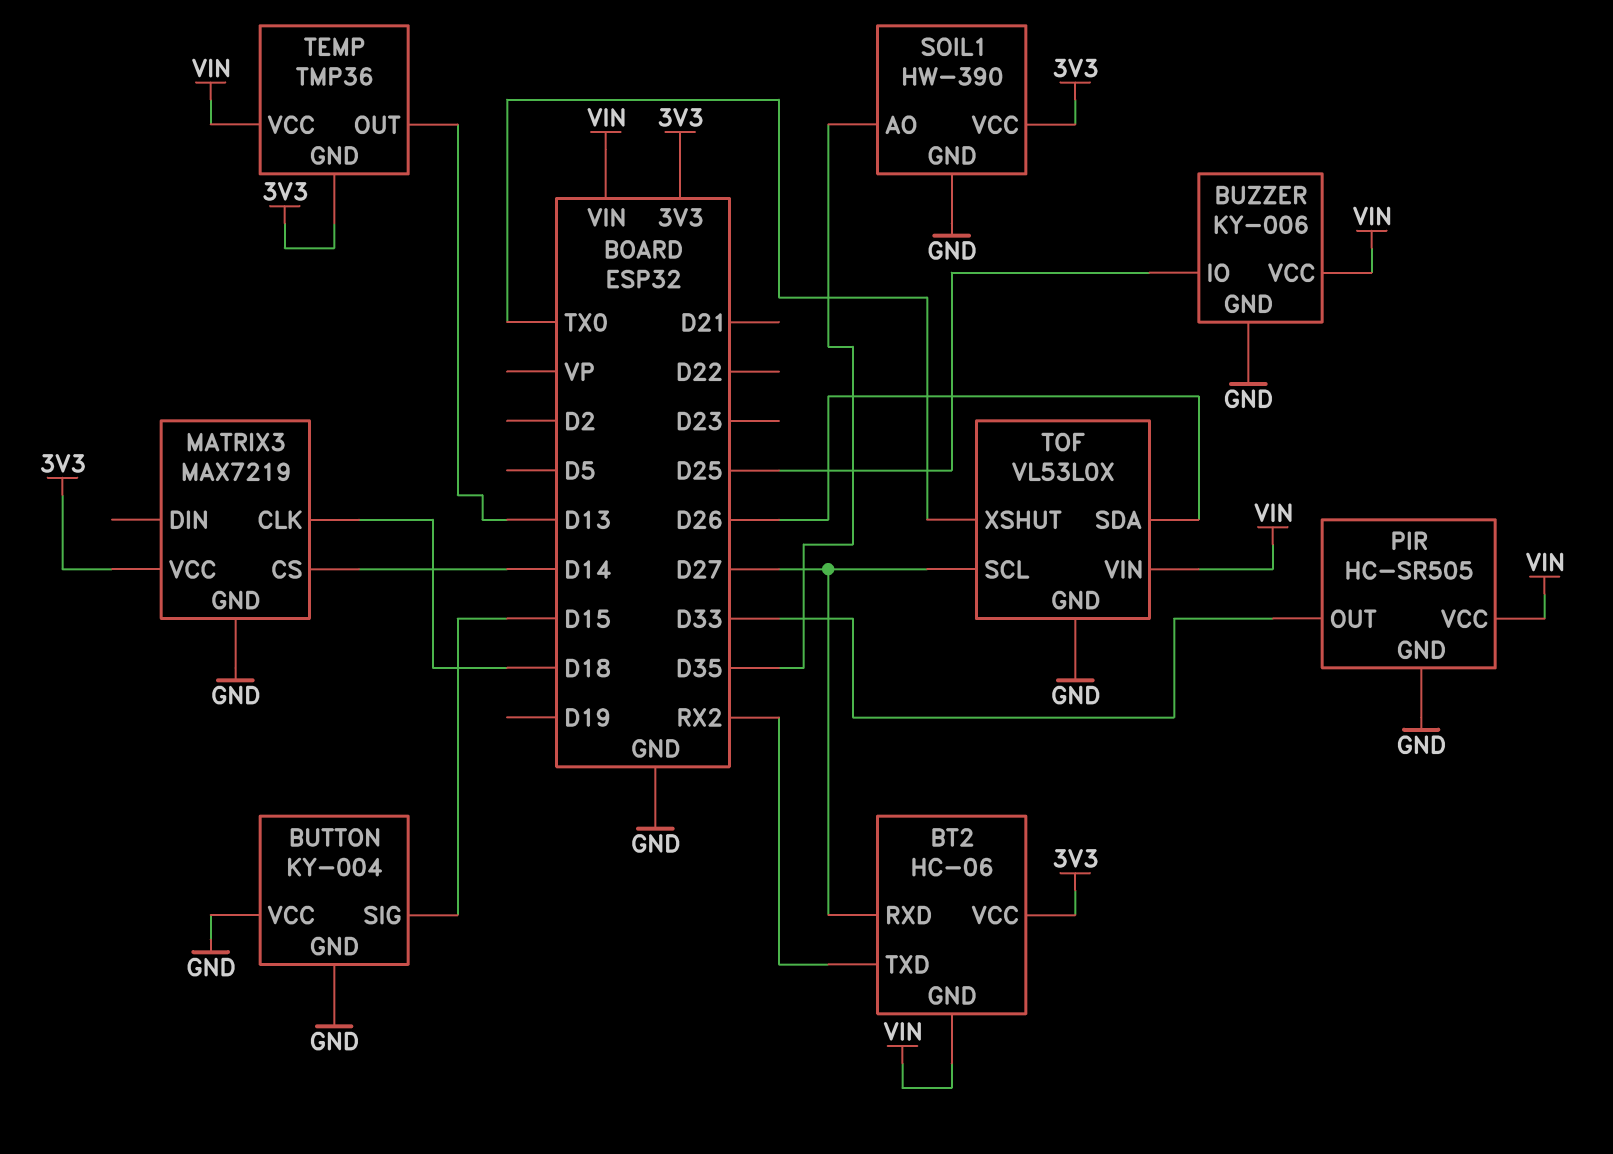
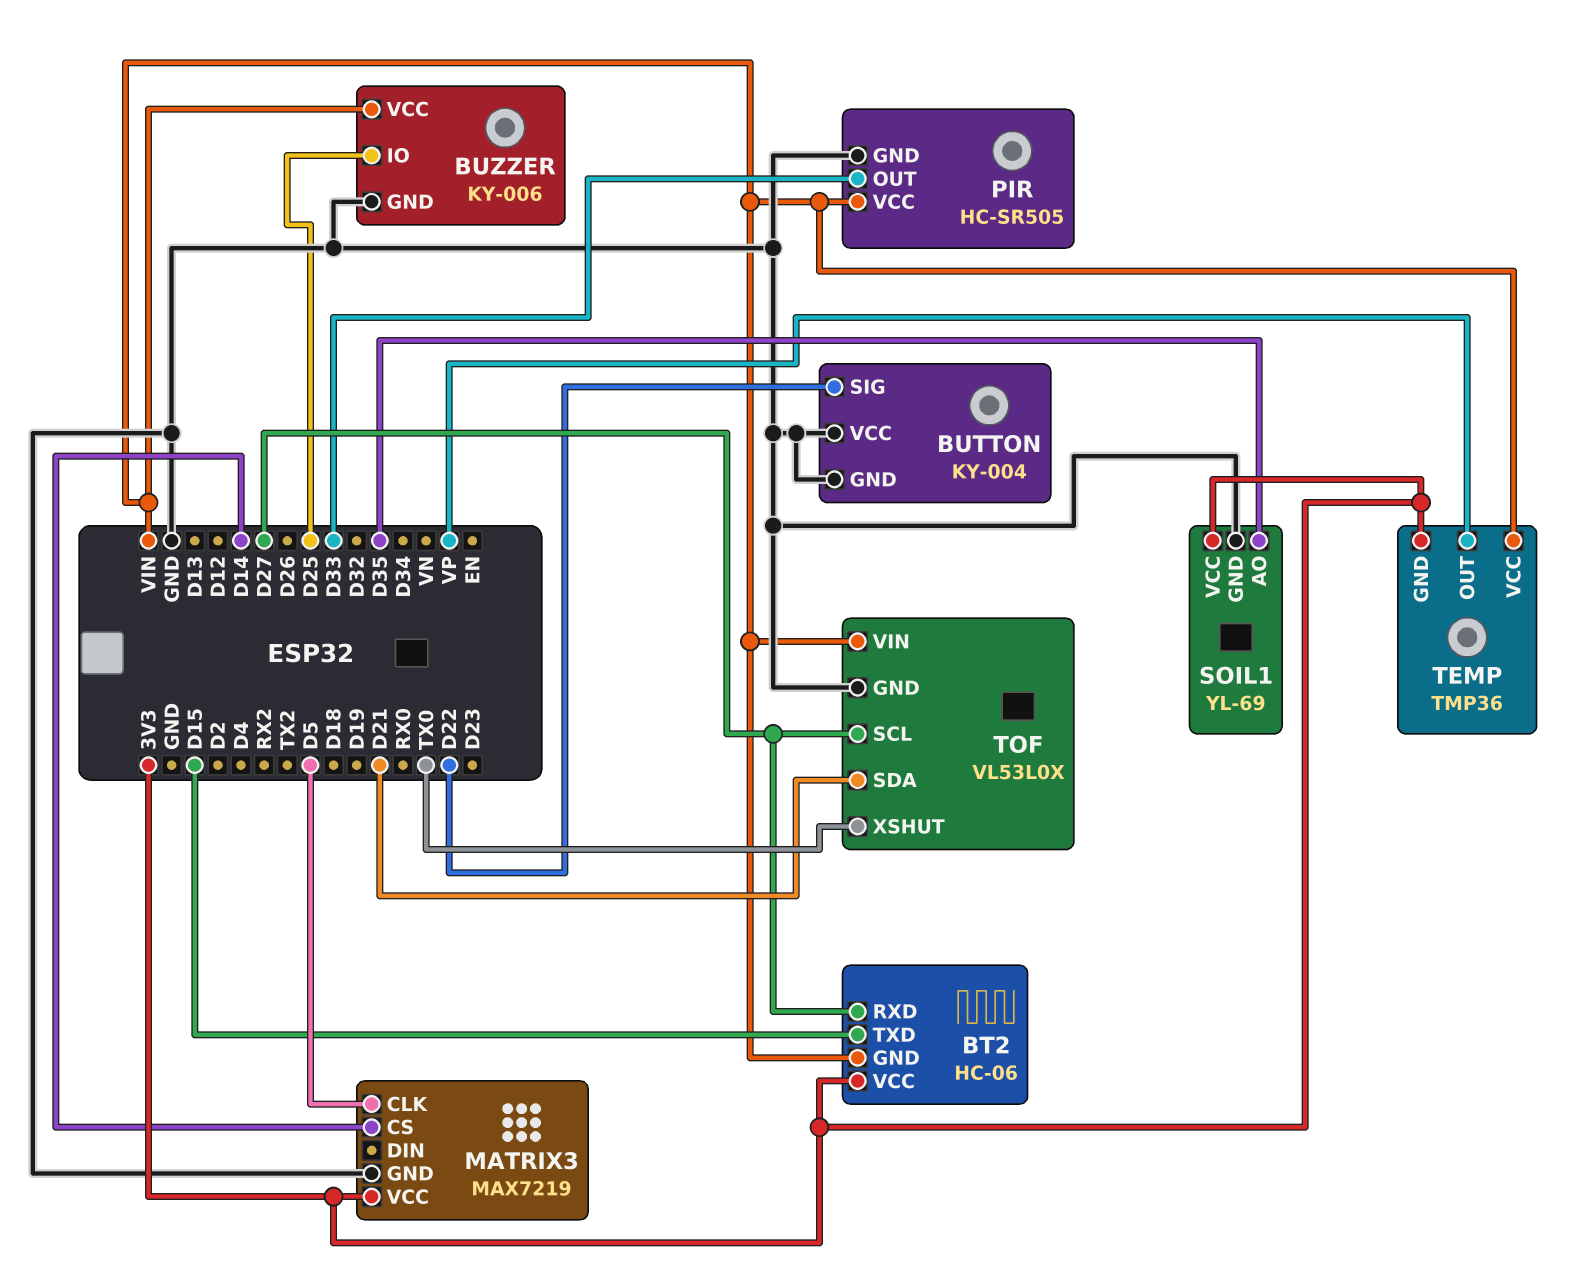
BT2 pin TXD: RX2 -> D15
BUTTON pin SIG: D15 -> D22
MATRIX3 pin CLK: D18 -> D5
SOIL1: HW-390 -> YL-69
TEMP pin OUT: D13 -> VP
TOF pin SDA: D26 -> D21

